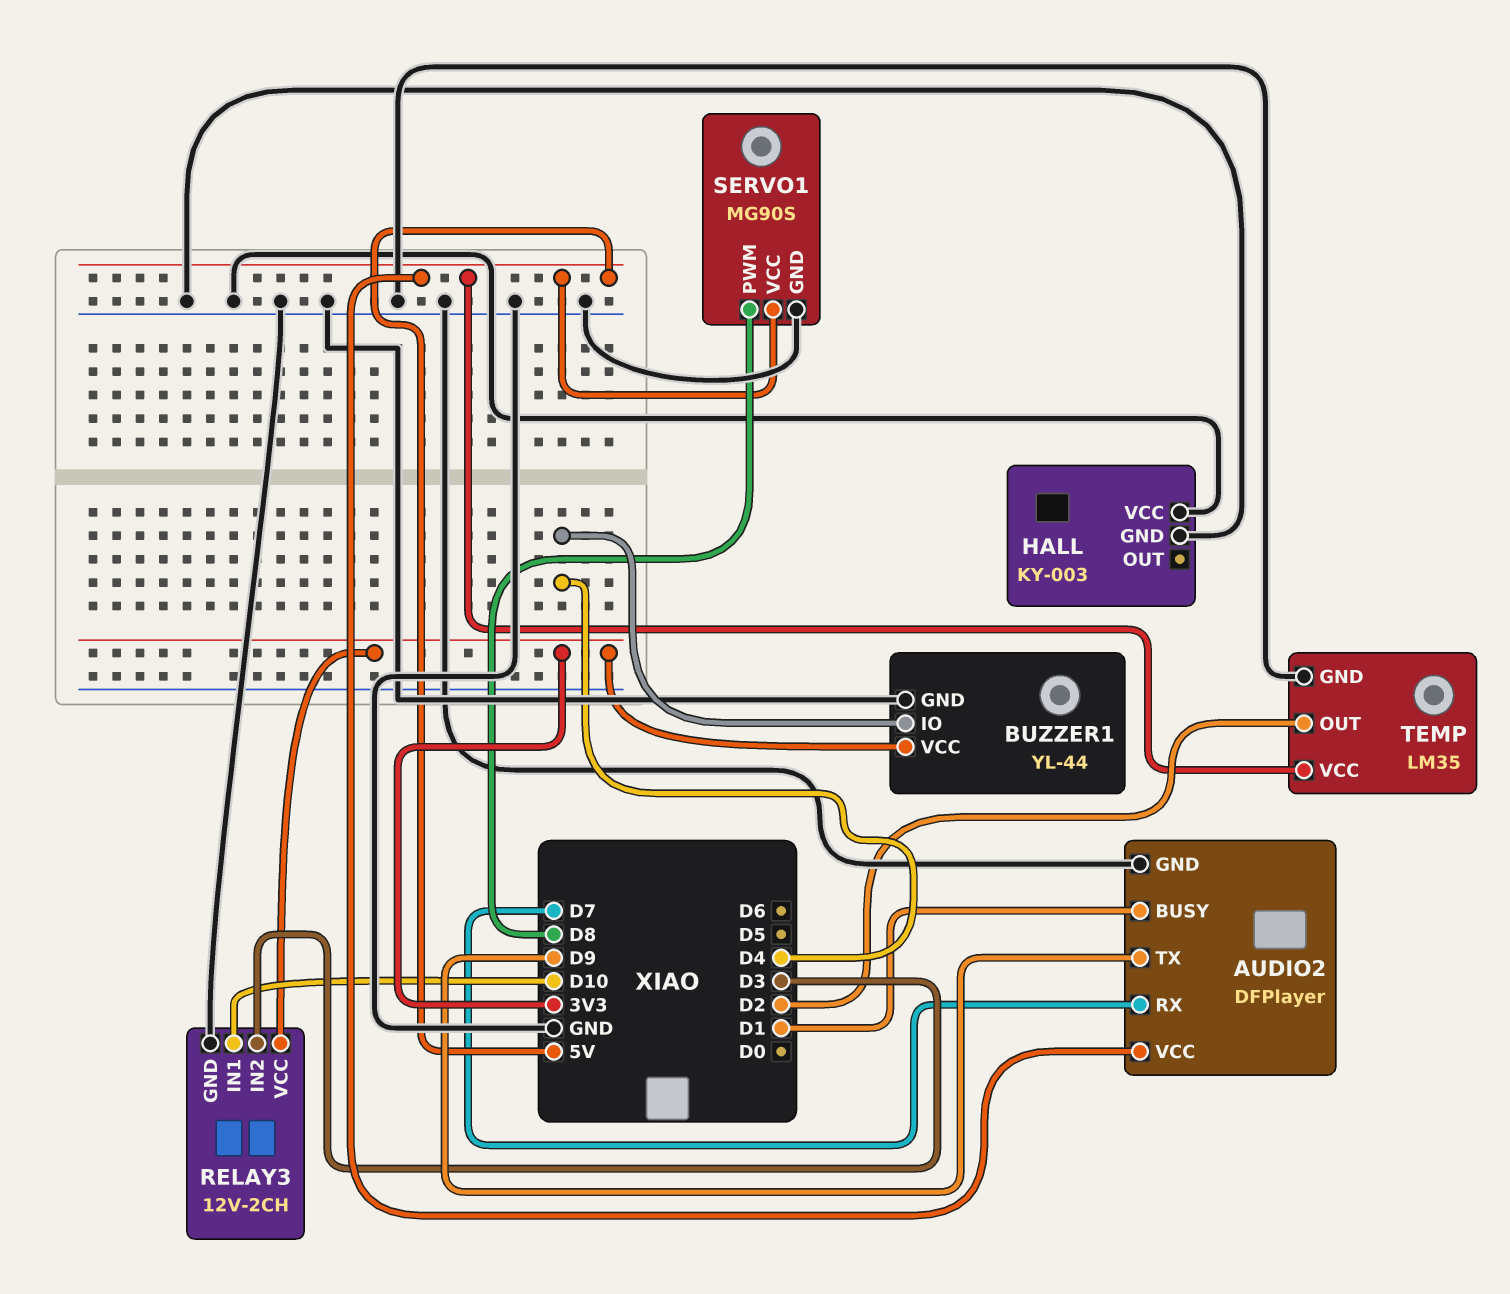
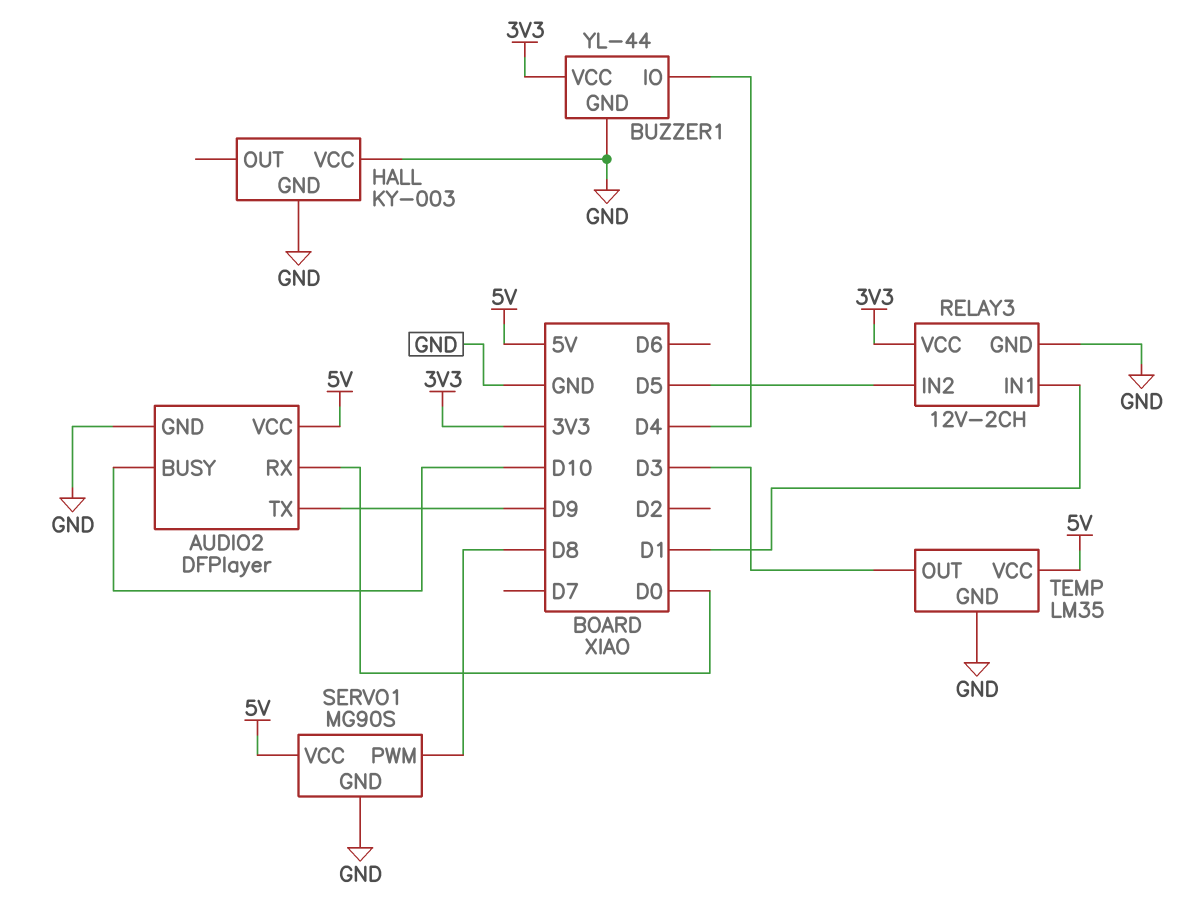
AUDIO2 pin BUSY: D1 -> D10
AUDIO2 pin RX: D7 -> D0
RELAY3 pin IN1: D10 -> D1
RELAY3 pin IN2: D3 -> D5
TEMP pin OUT: D2 -> D3

